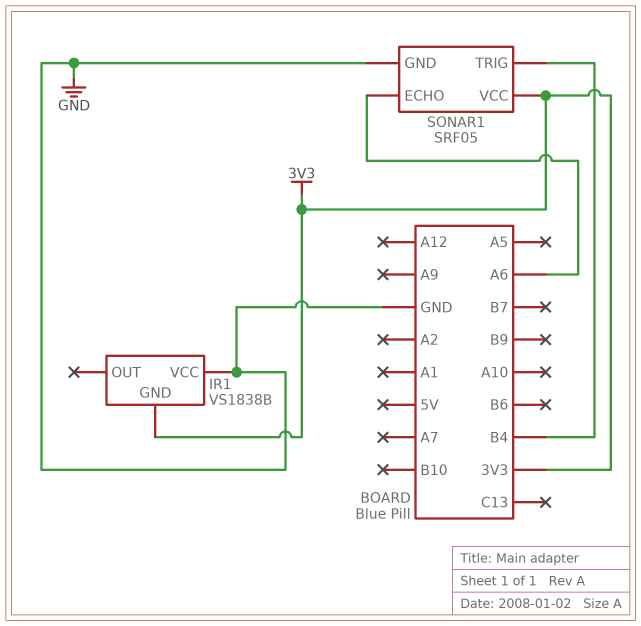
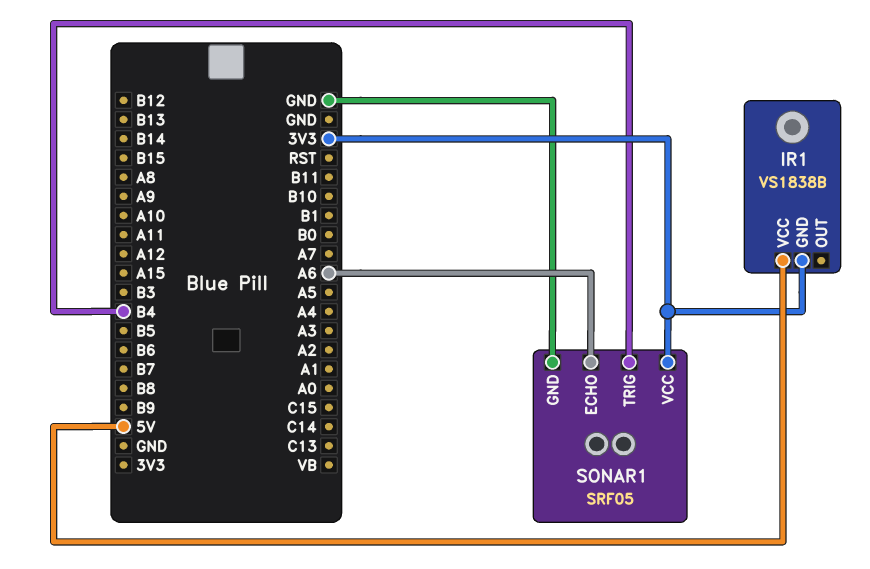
IR1 pin VCC: GND -> 5V

